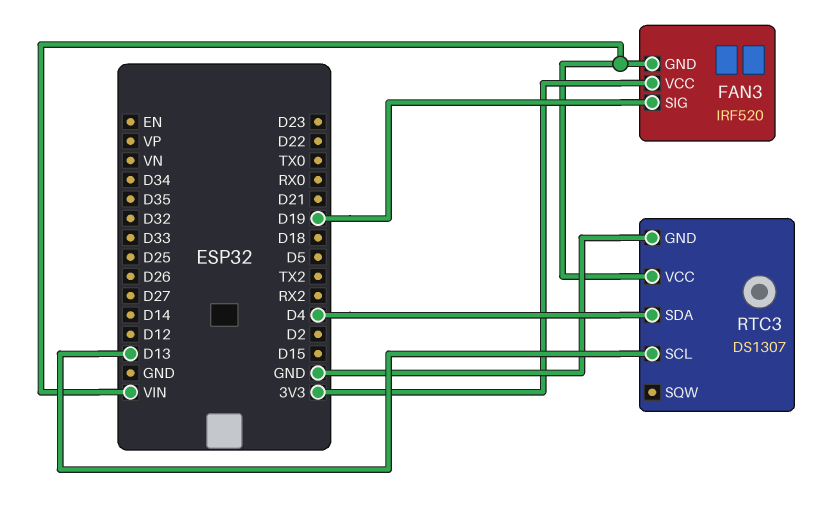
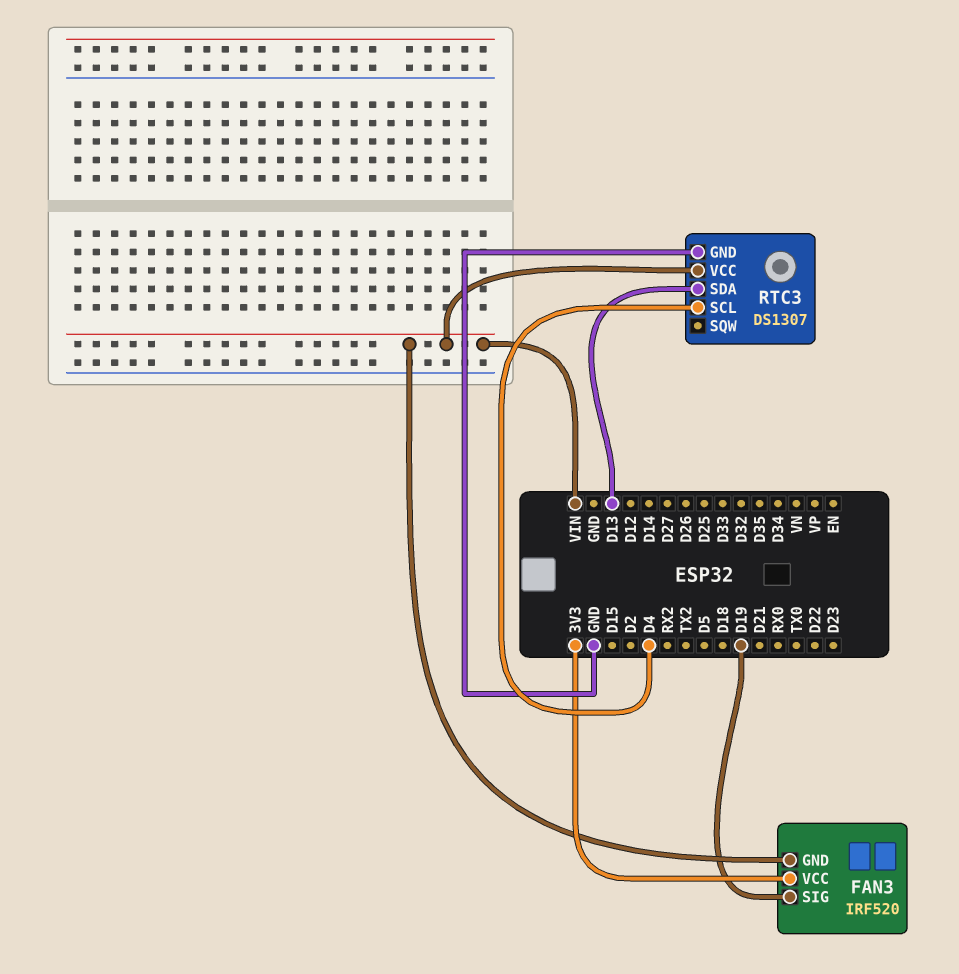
RTC3 pin SCL: D13 -> D4
RTC3 pin SDA: D4 -> D13

